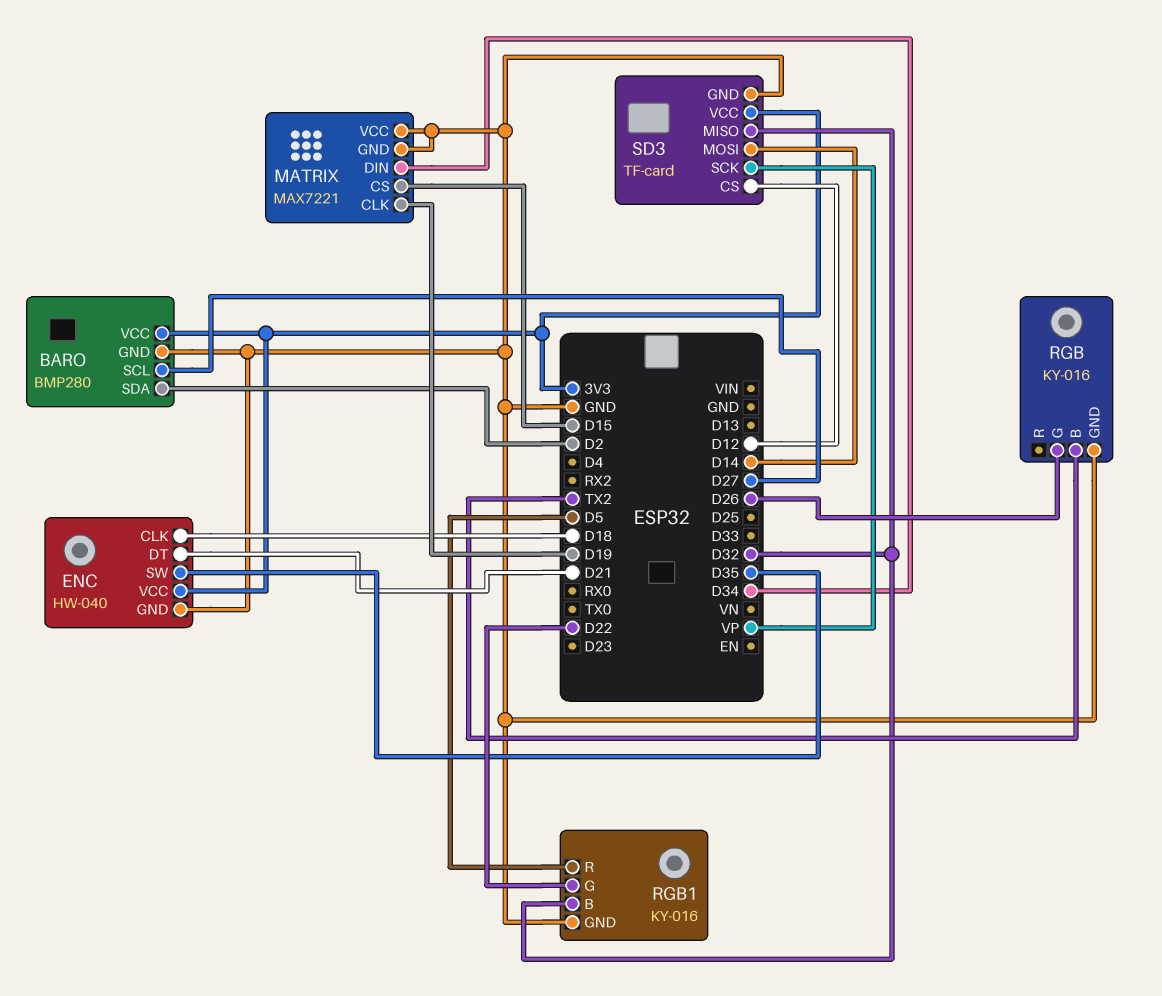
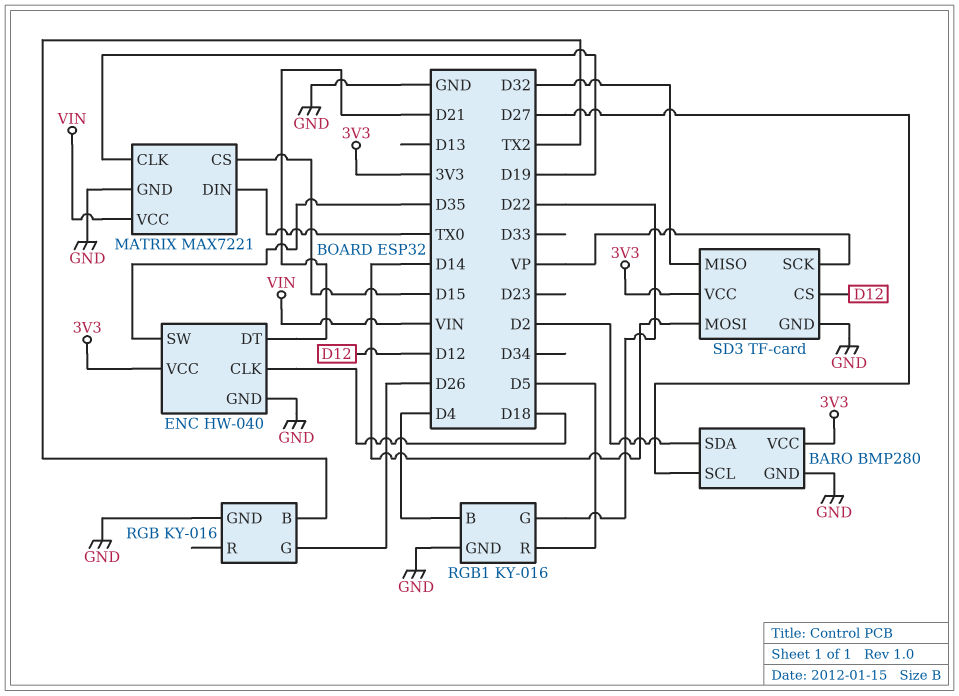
MATRIX pin DIN: D34 -> TX0
MATRIX pin VCC: GND -> VIN
RGB1 pin B: D32 -> D4

